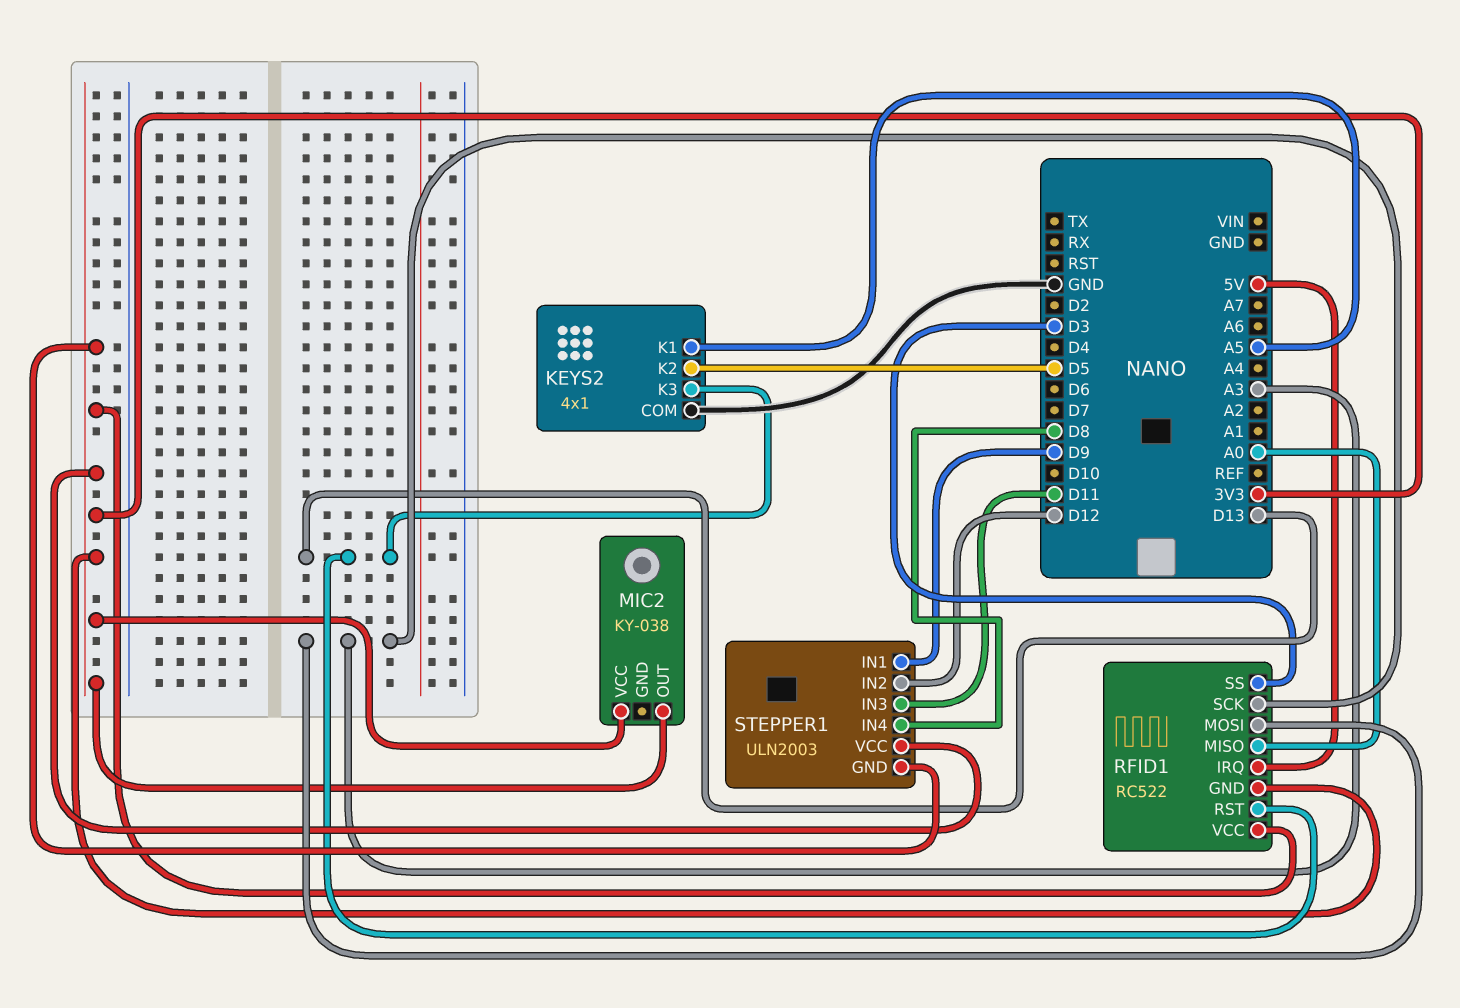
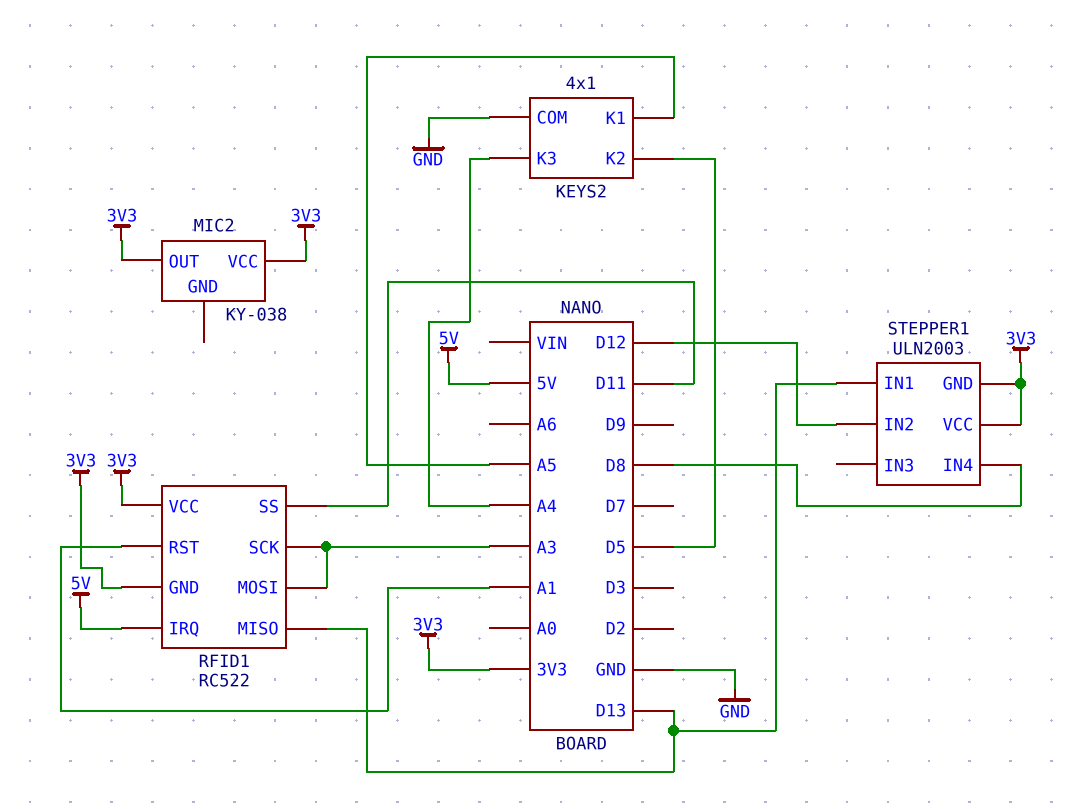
KEYS2 pin K3: D13 -> A4
RFID1 pin MISO: A0 -> D13
RFID1 pin RST: D13 -> A1
RFID1 pin SS: D3 -> D11
STEPPER1 pin IN1: D9 -> D13
STEPPER1 pin IN3: D11 -> none

